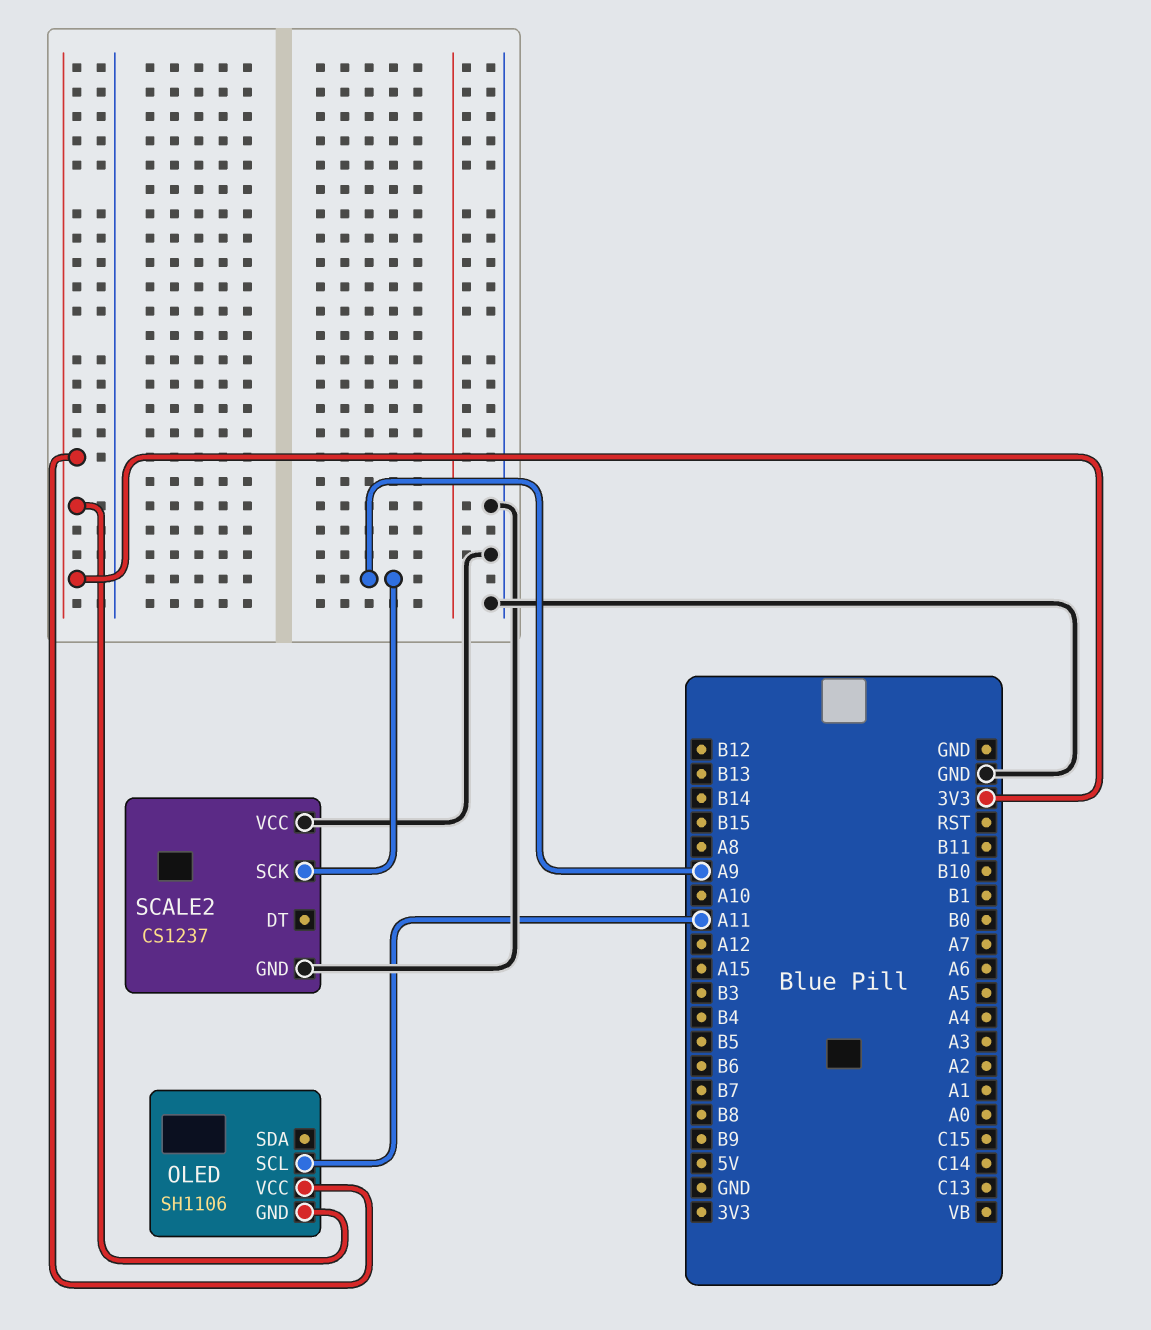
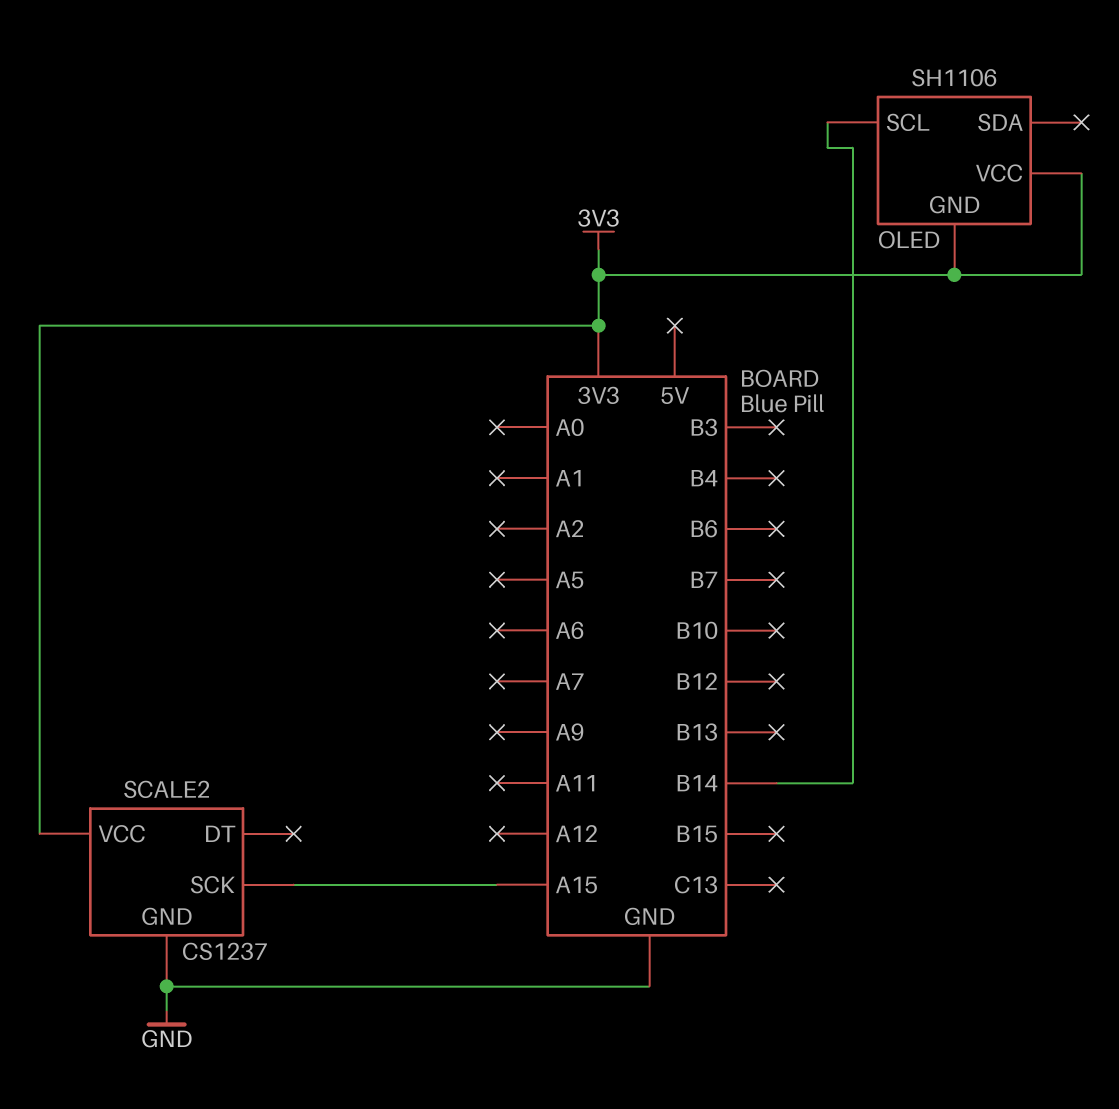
OLED pin SCL: A11 -> B14
SCALE2 pin SCK: A9 -> A15
SCALE2 pin VCC: GND -> 3V3

